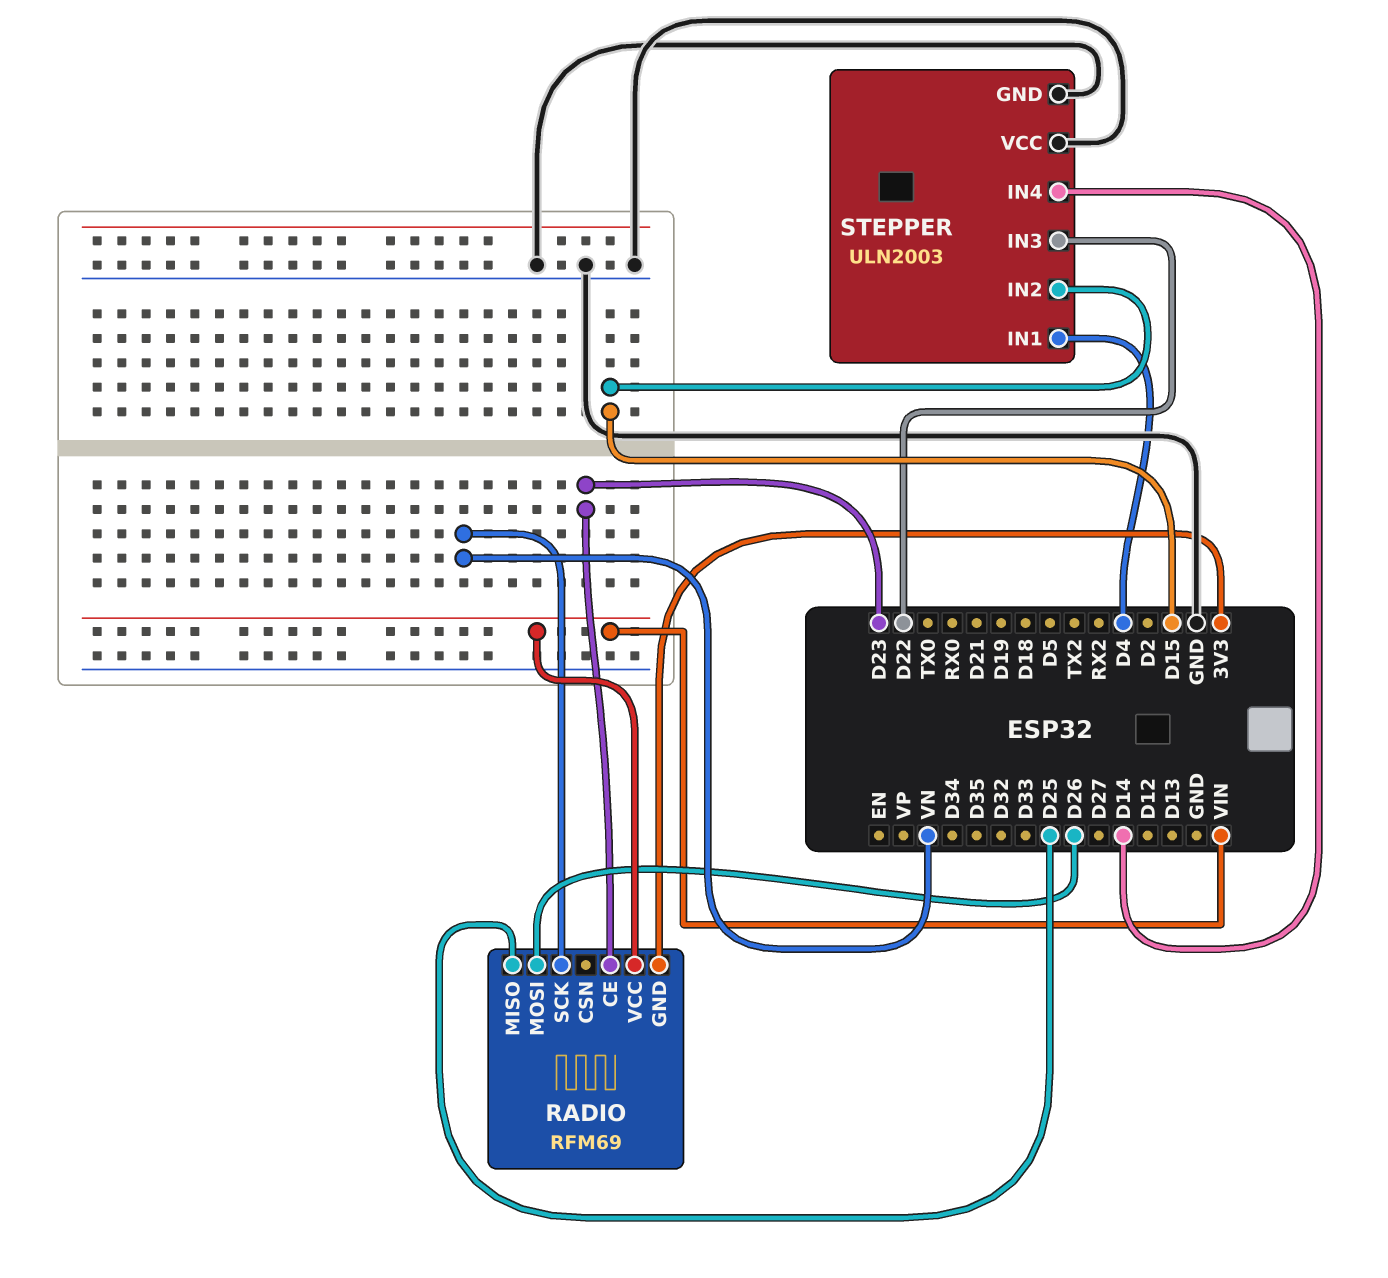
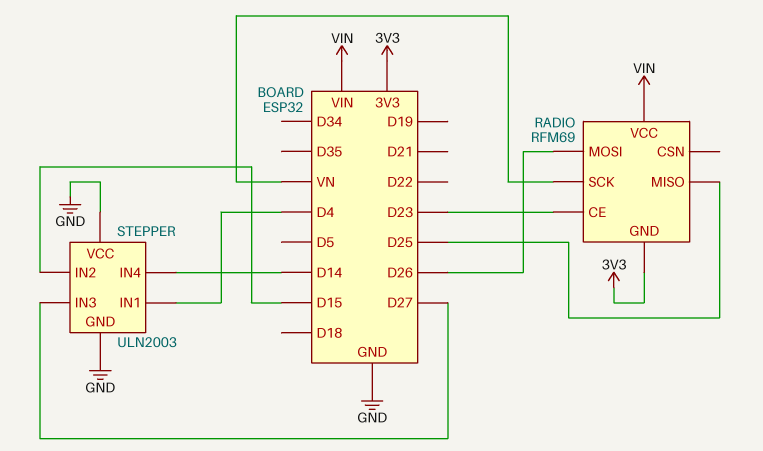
STEPPER pin IN3: D22 -> D27

